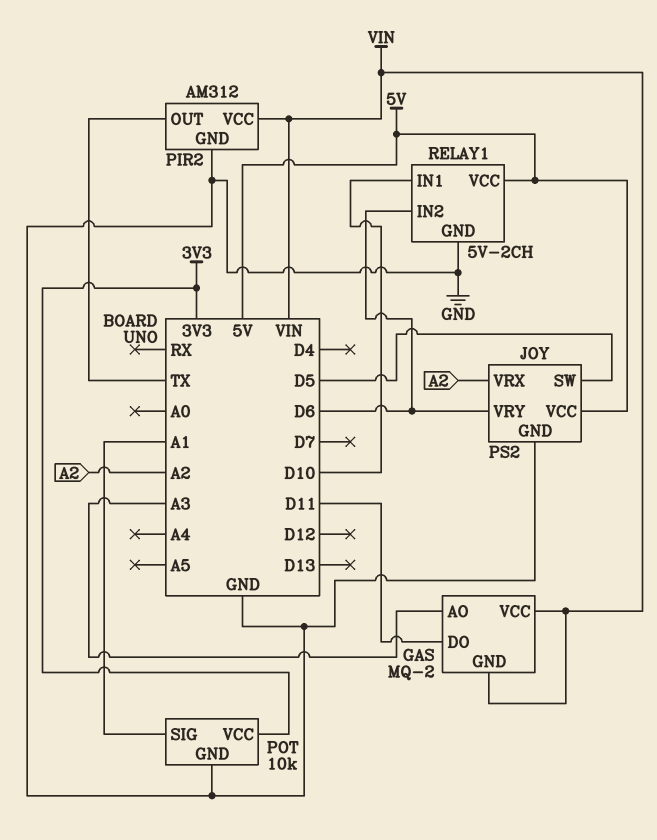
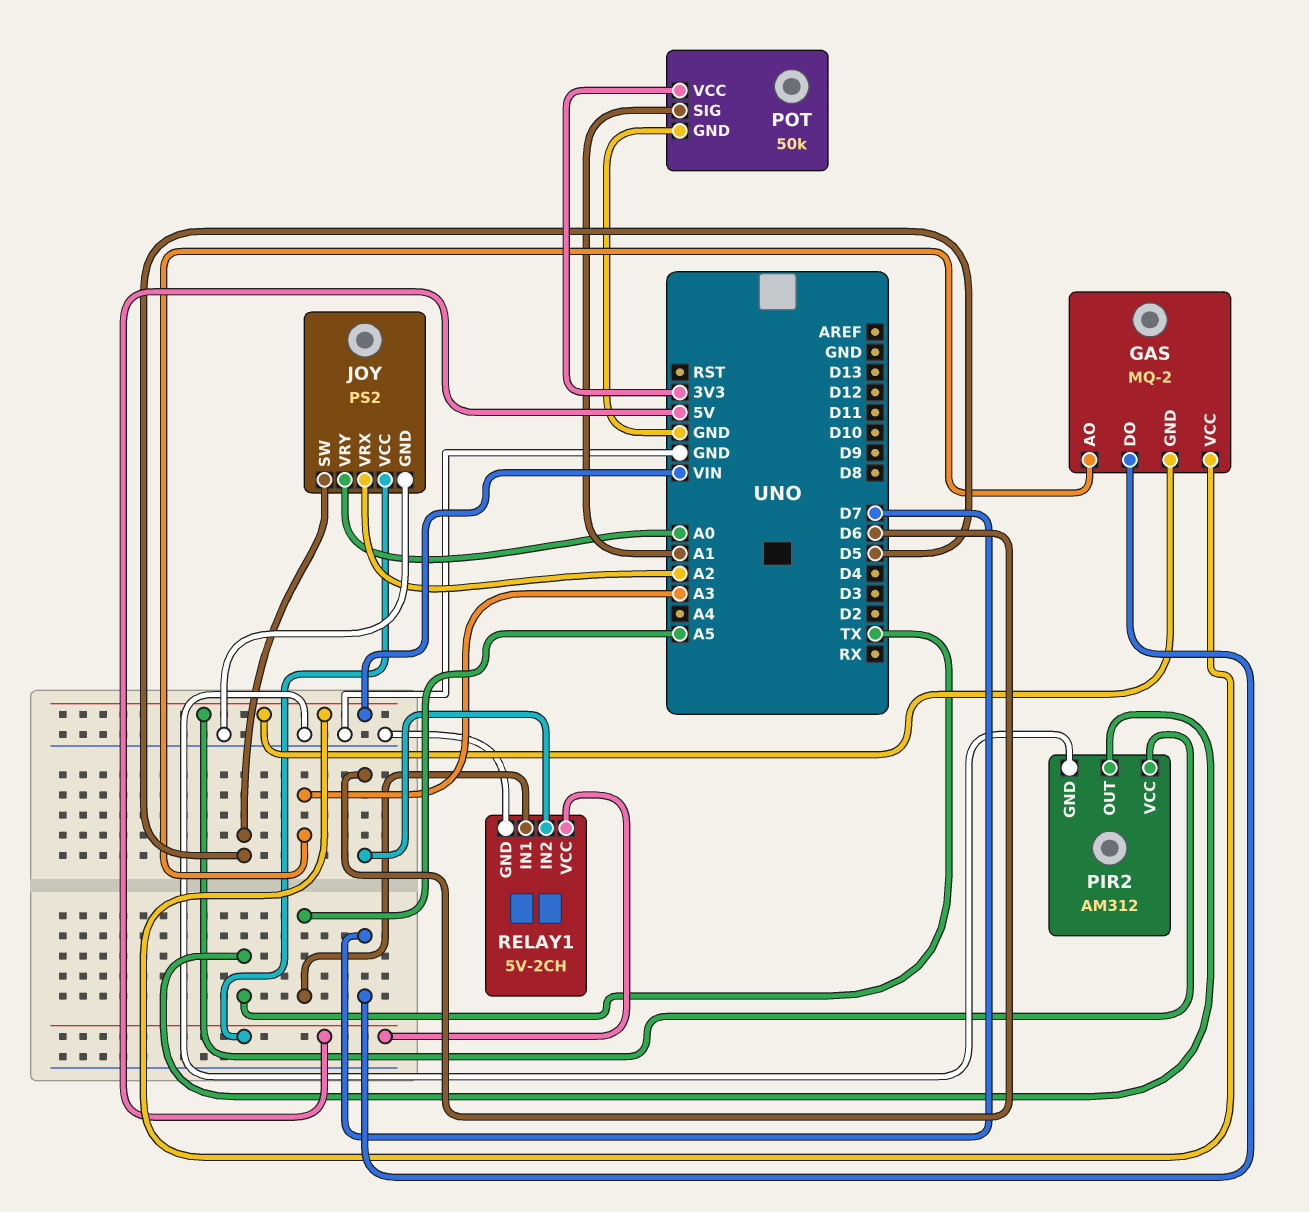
GAS pin DO: D11 -> D7
JOY pin VRY: D6 -> A0
POT: 10k -> 50k
RELAY1 pin IN1: D10 -> A5

